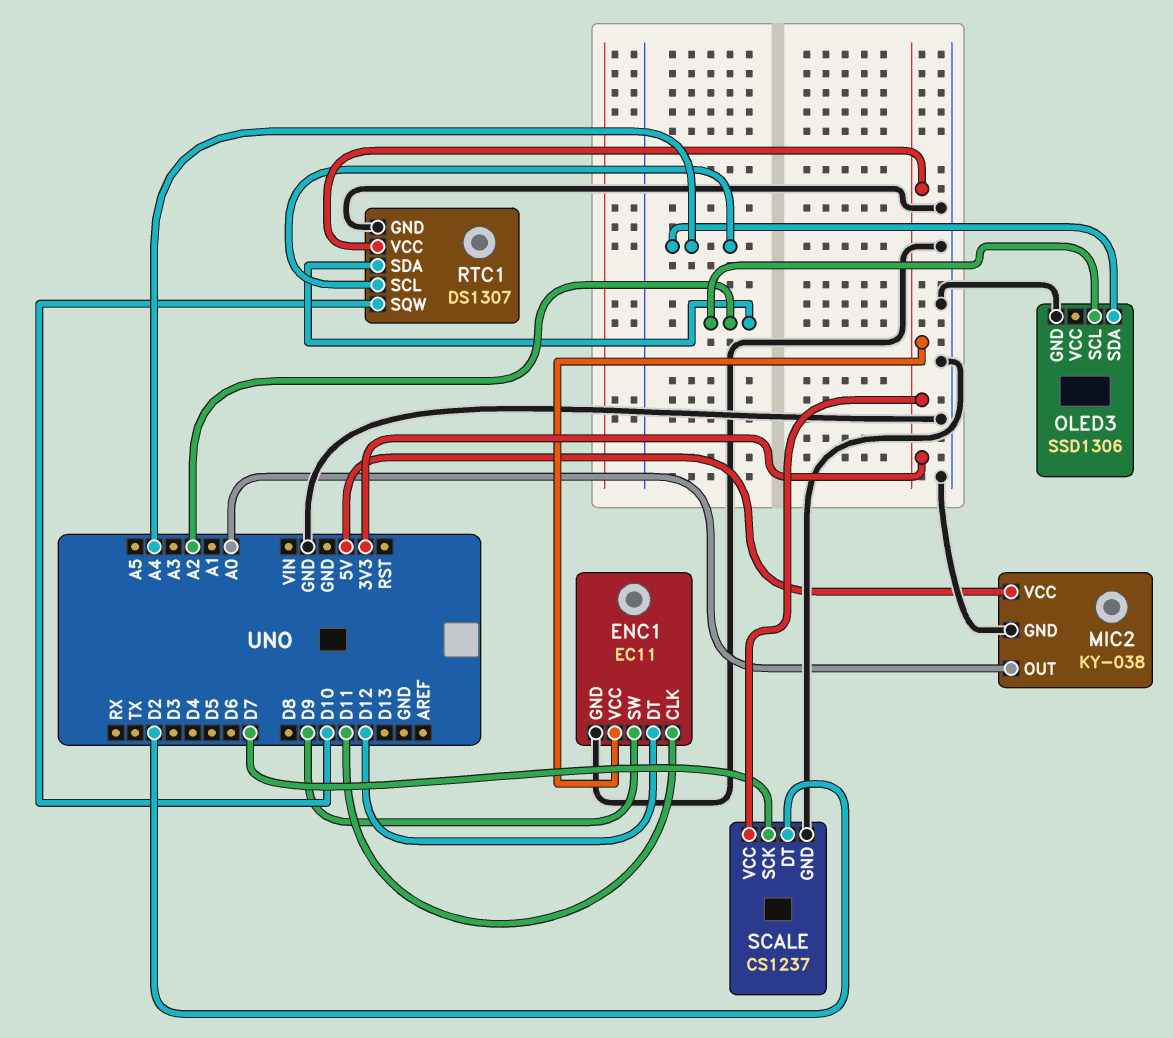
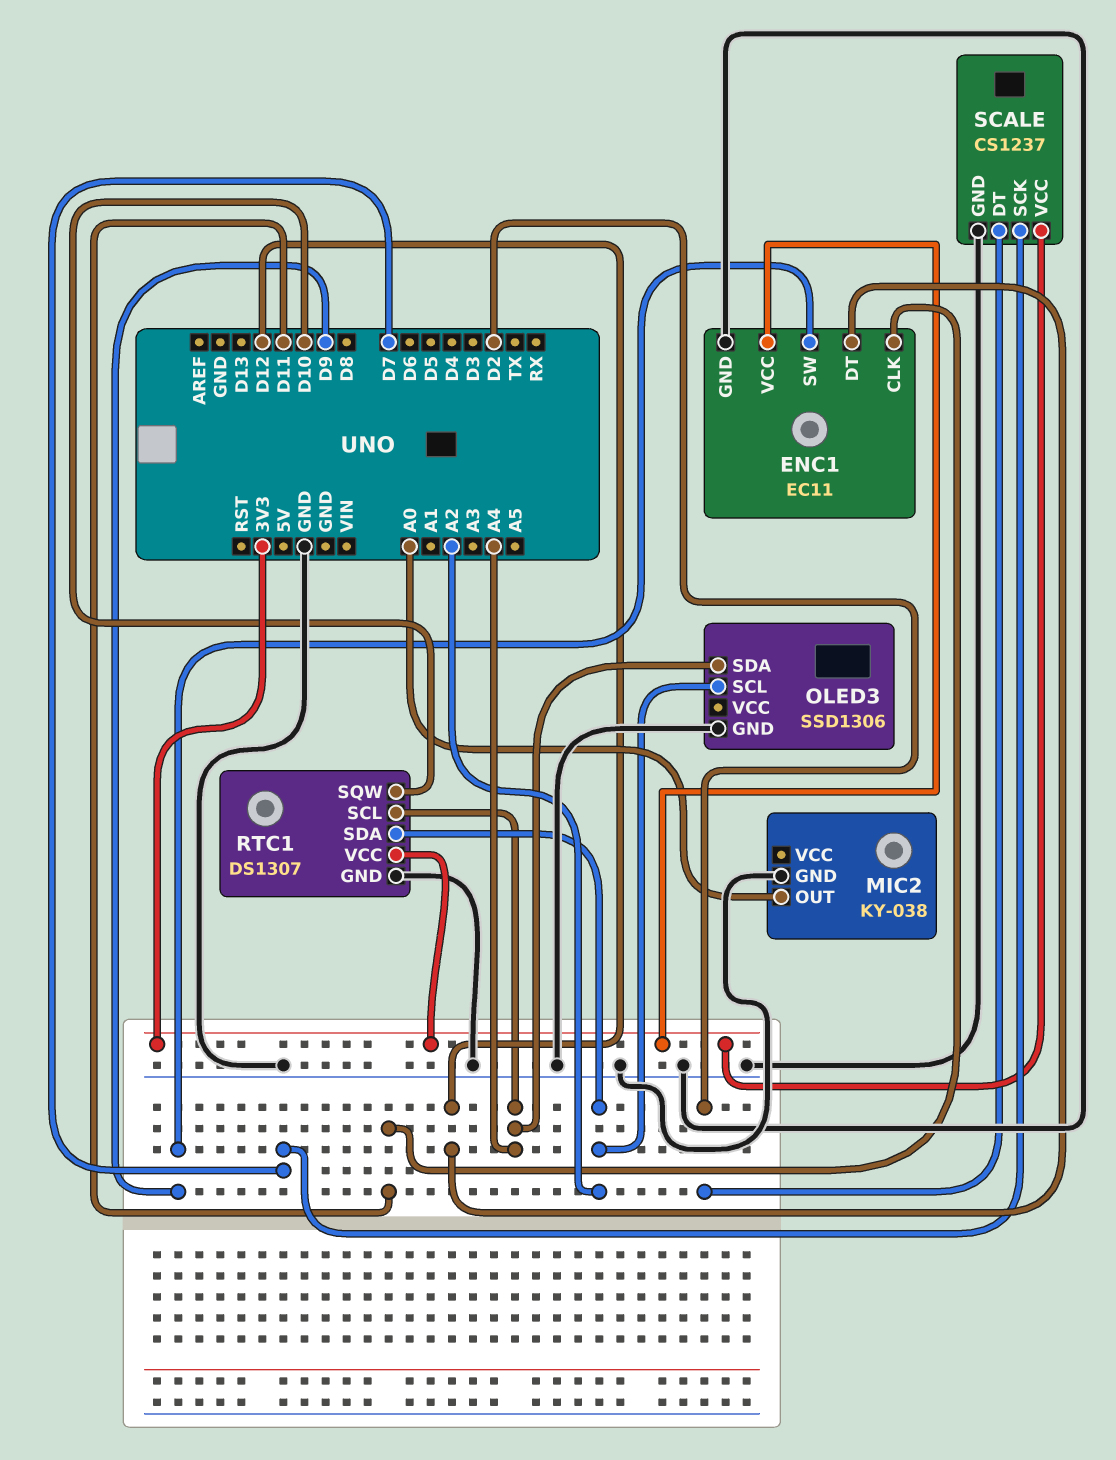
MIC2 pin VCC: 5V -> none

